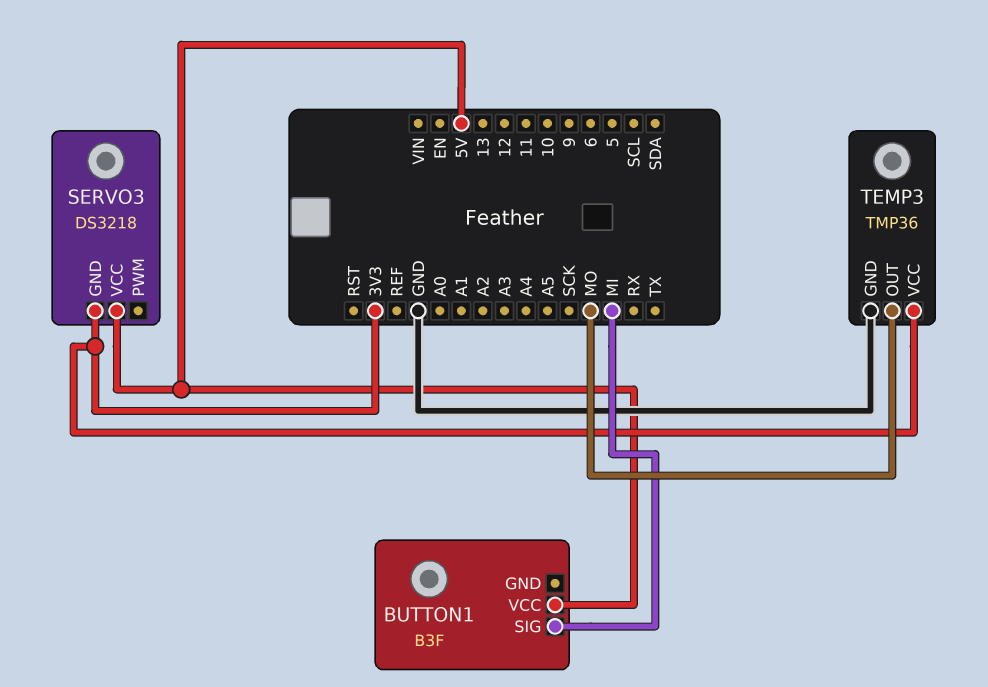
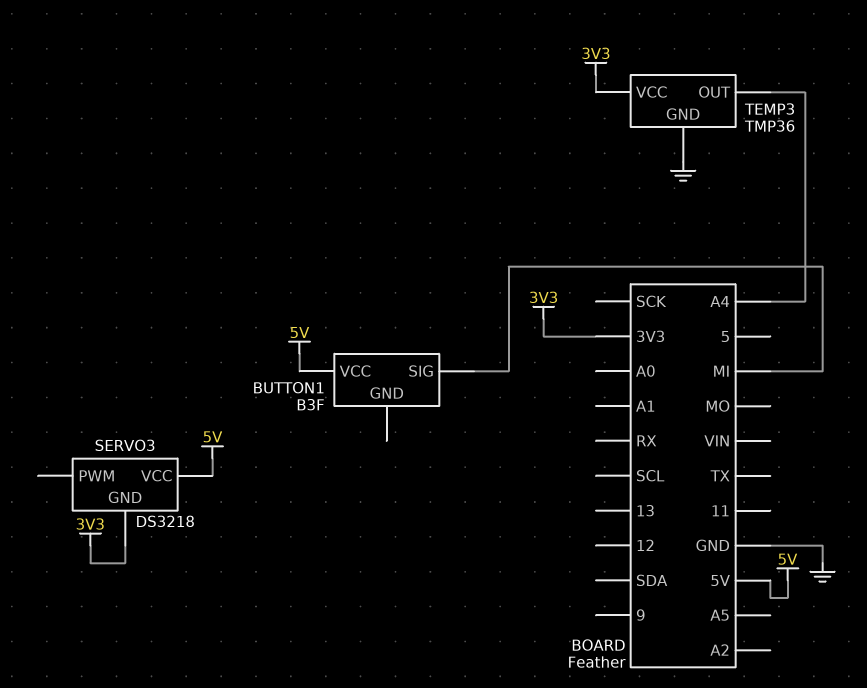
TEMP3 pin OUT: MO -> A4

